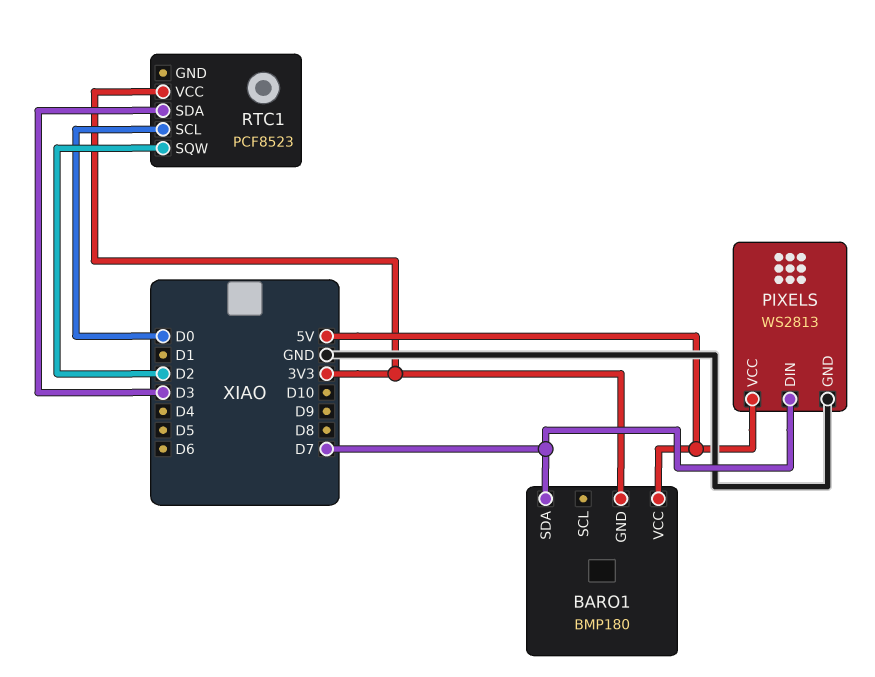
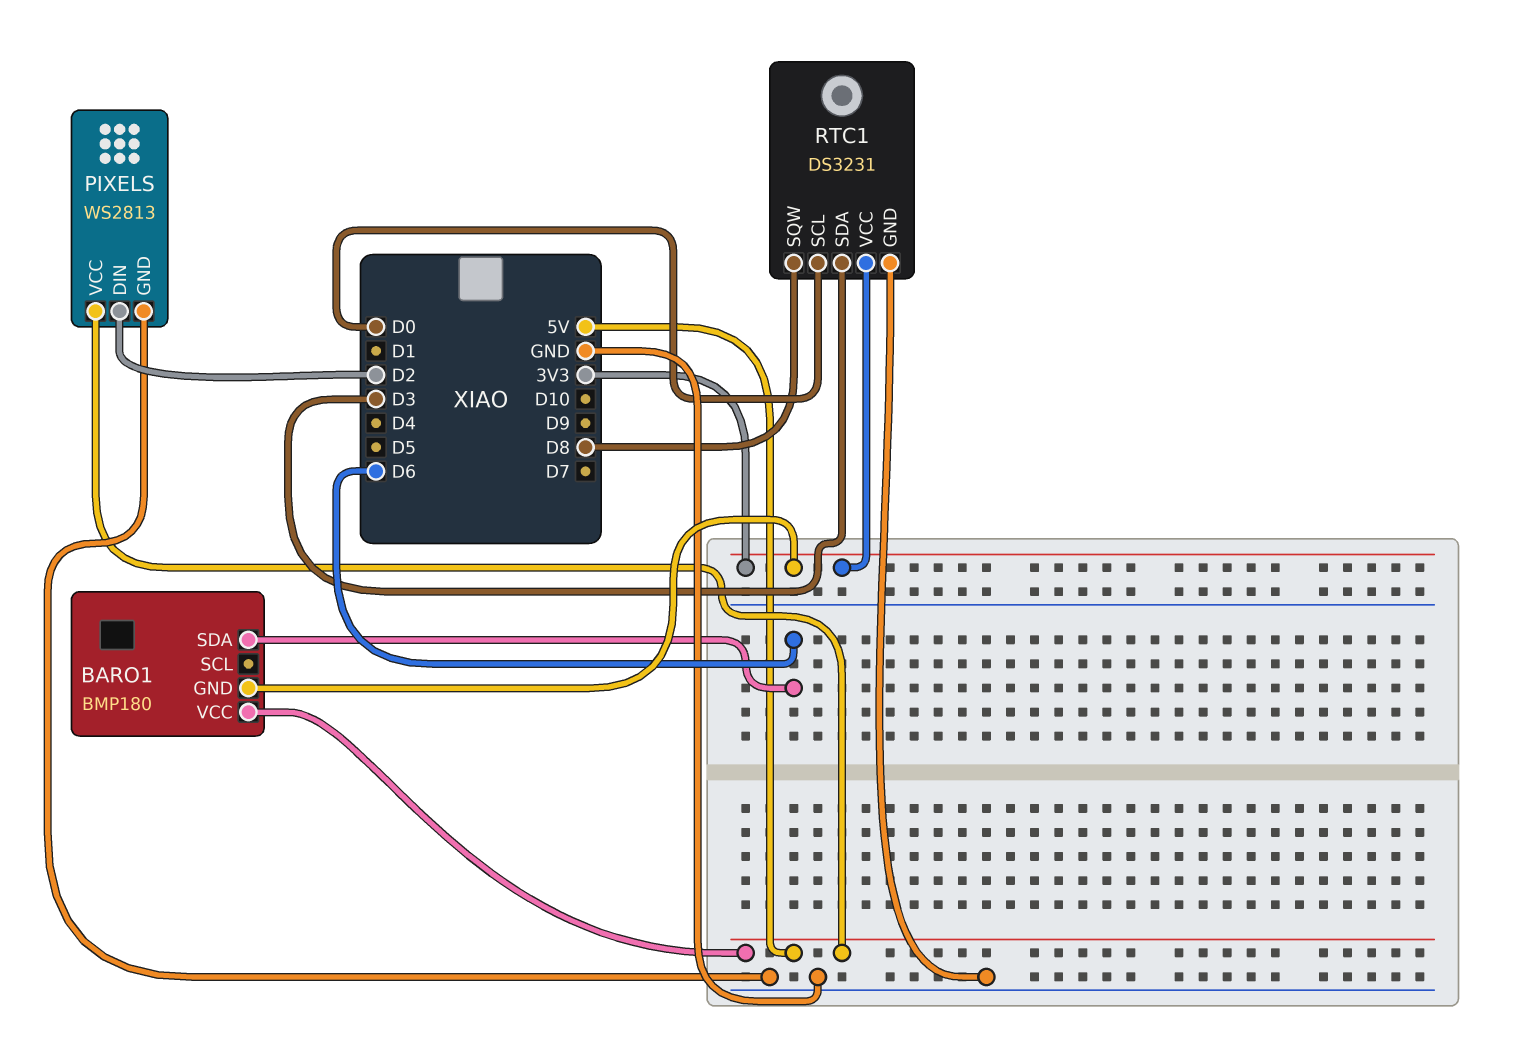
BARO1 pin SDA: D7 -> D6
PIXELS pin DIN: D7 -> D2
RTC1: PCF8523 -> DS3231
RTC1 pin GND: none -> GND
RTC1 pin SQW: D2 -> D8

